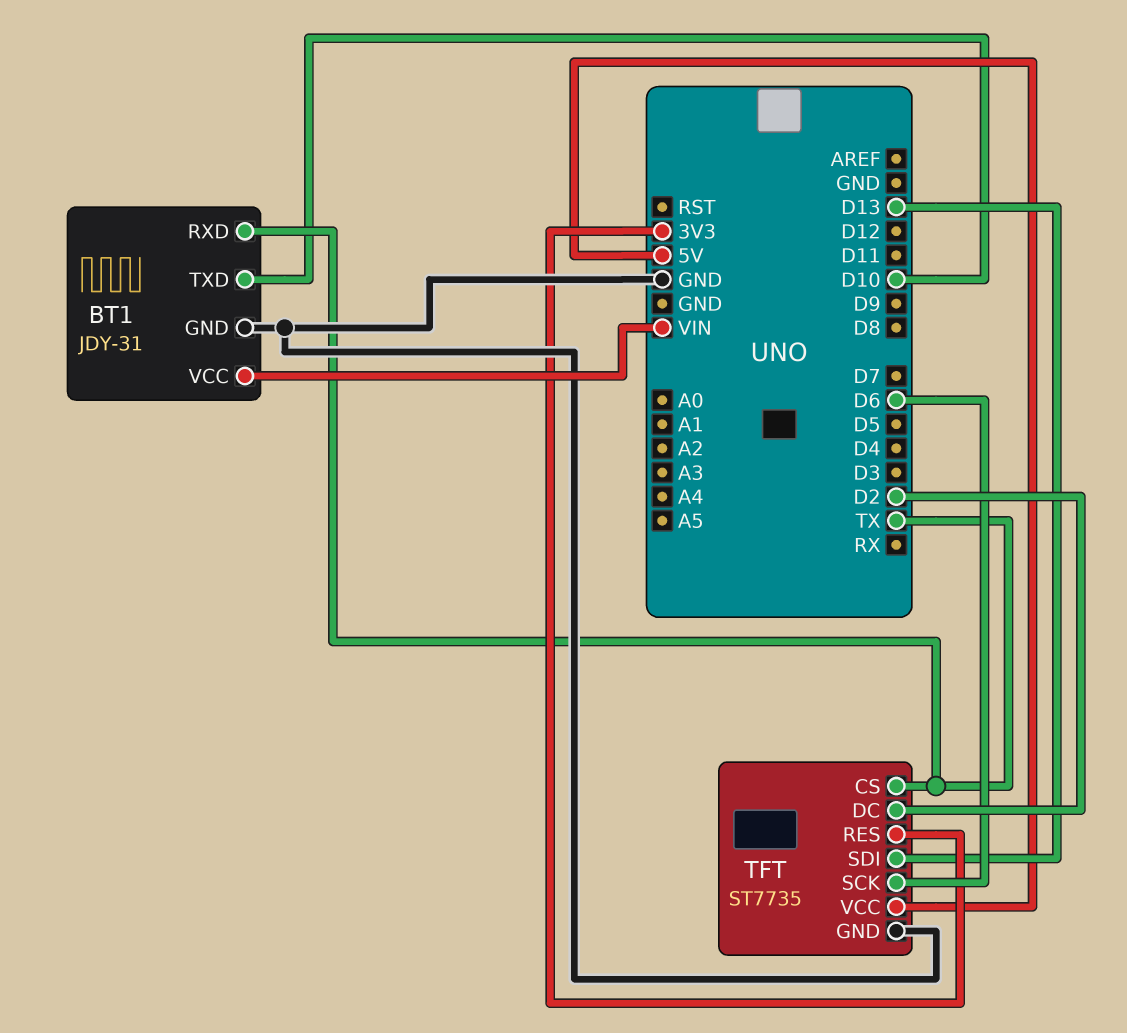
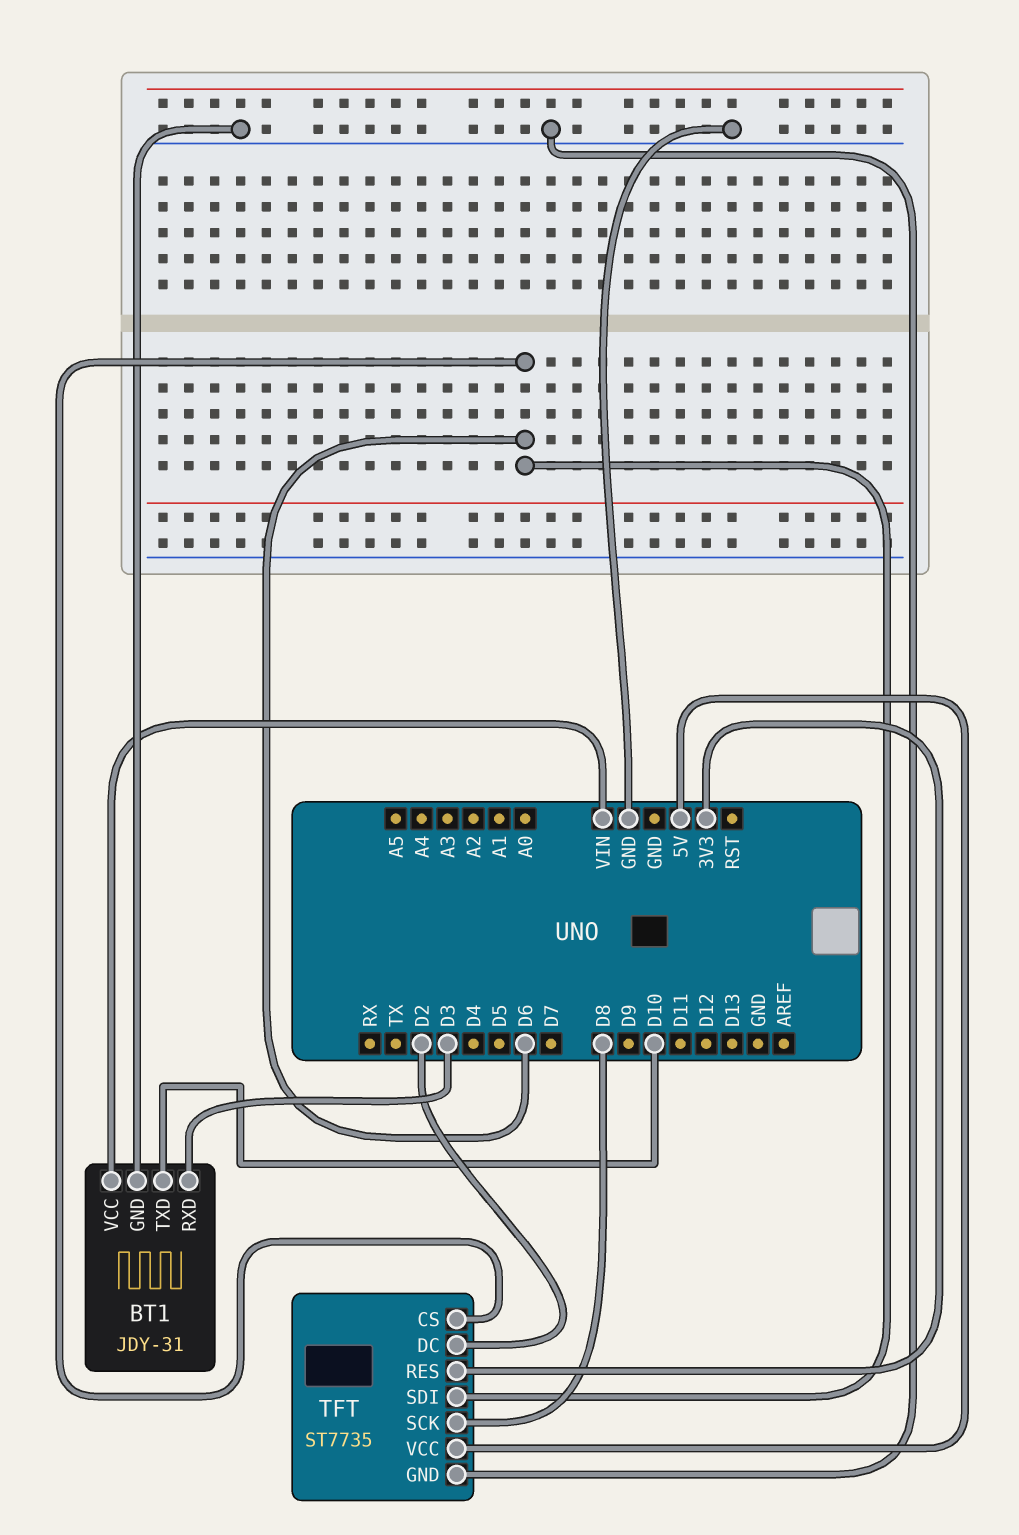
BT1 pin RXD: TX -> D3
TFT pin CS: TX -> D6
TFT pin SCK: D6 -> D8
TFT pin SDI: D13 -> D6

